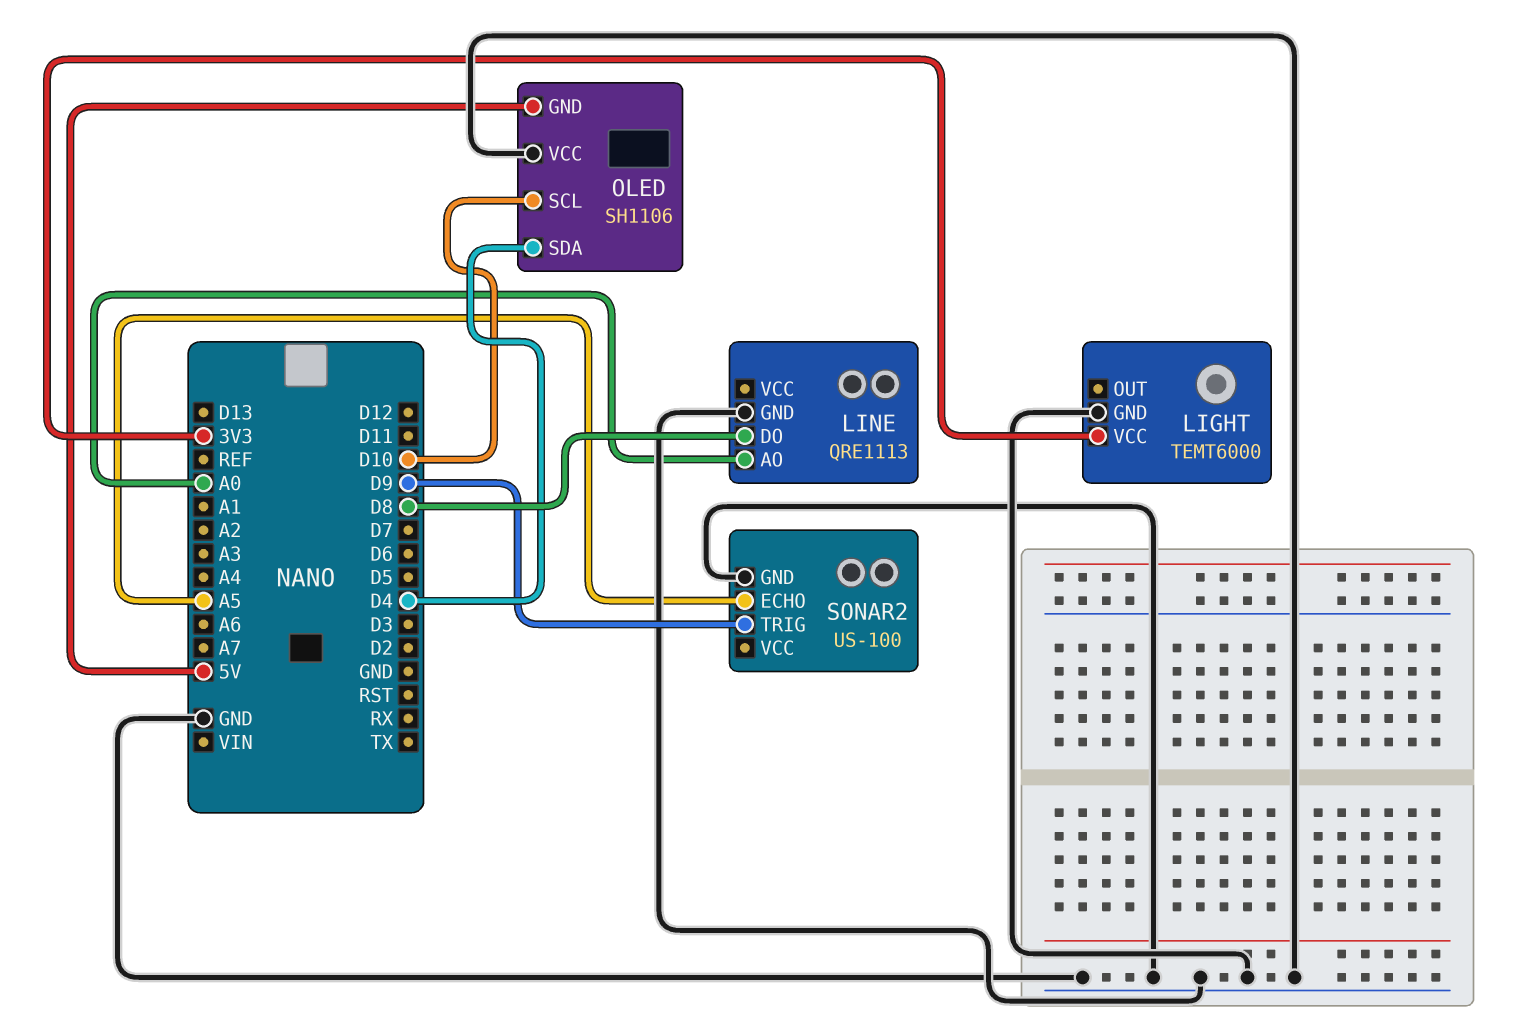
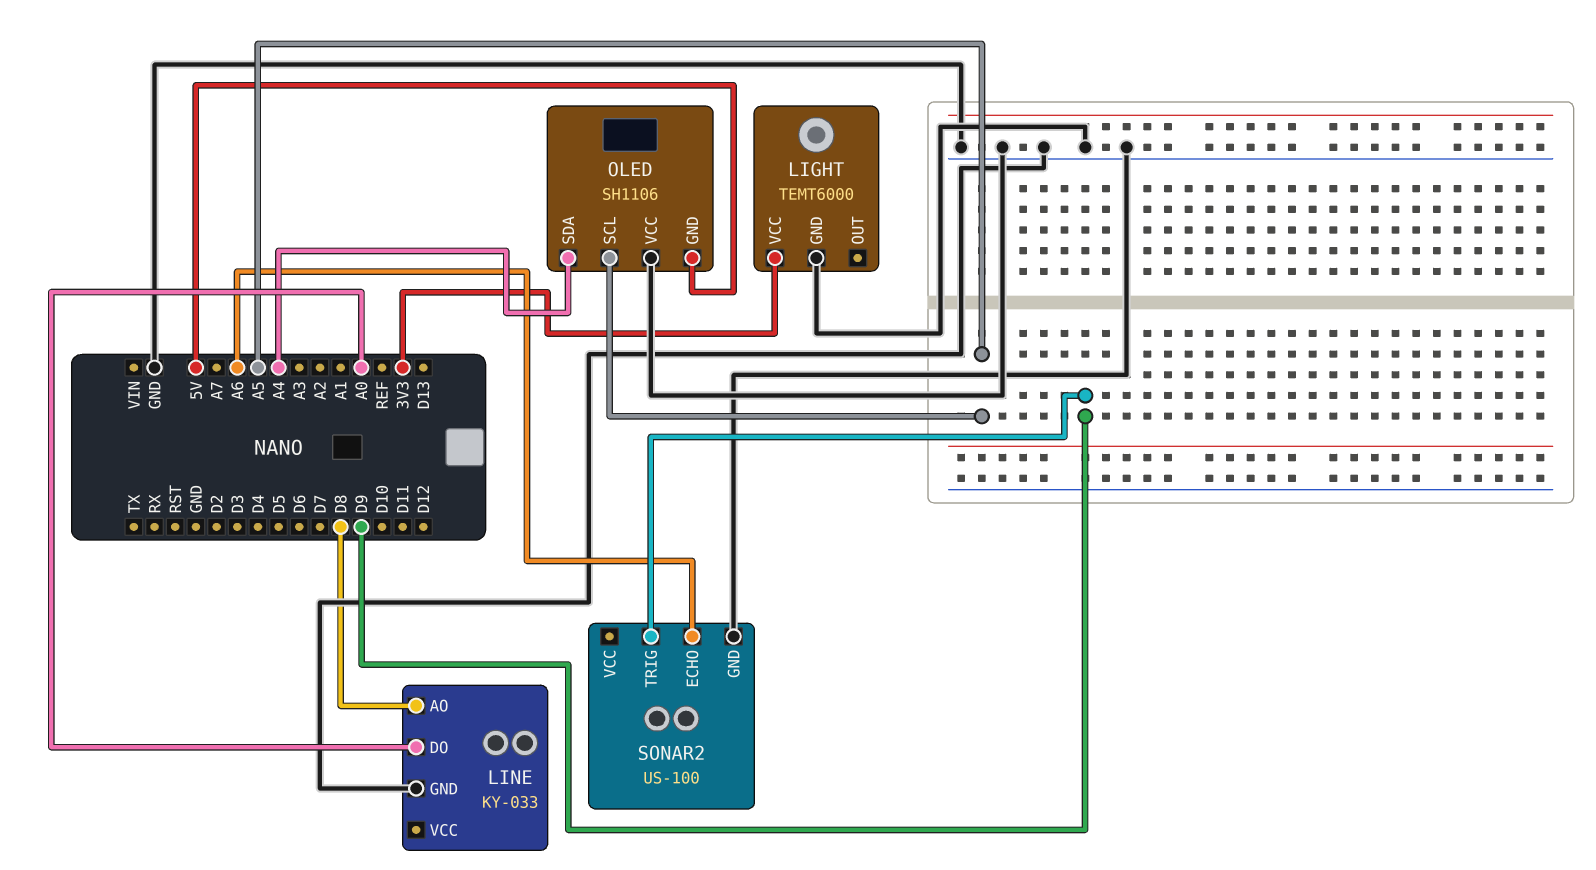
LINE: QRE1113 -> KY-033
LINE pin AO: A0 -> D8
LINE pin DO: D8 -> A0
OLED pin SCL: D10 -> A5
OLED pin SDA: D4 -> A4
SONAR2 pin ECHO: A5 -> A6

